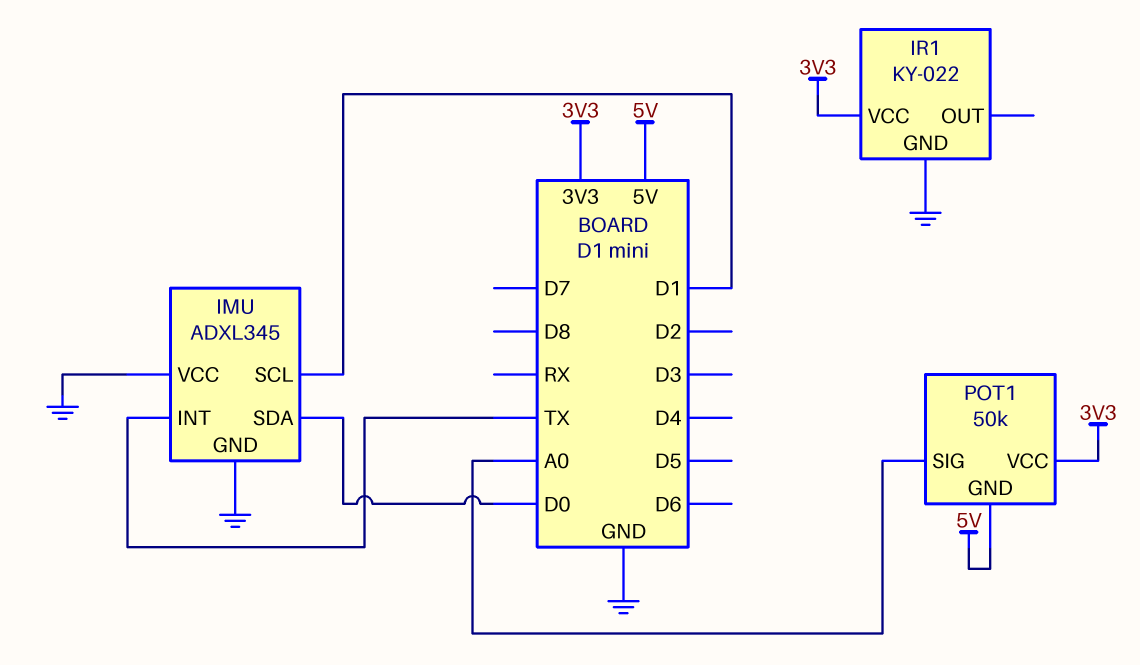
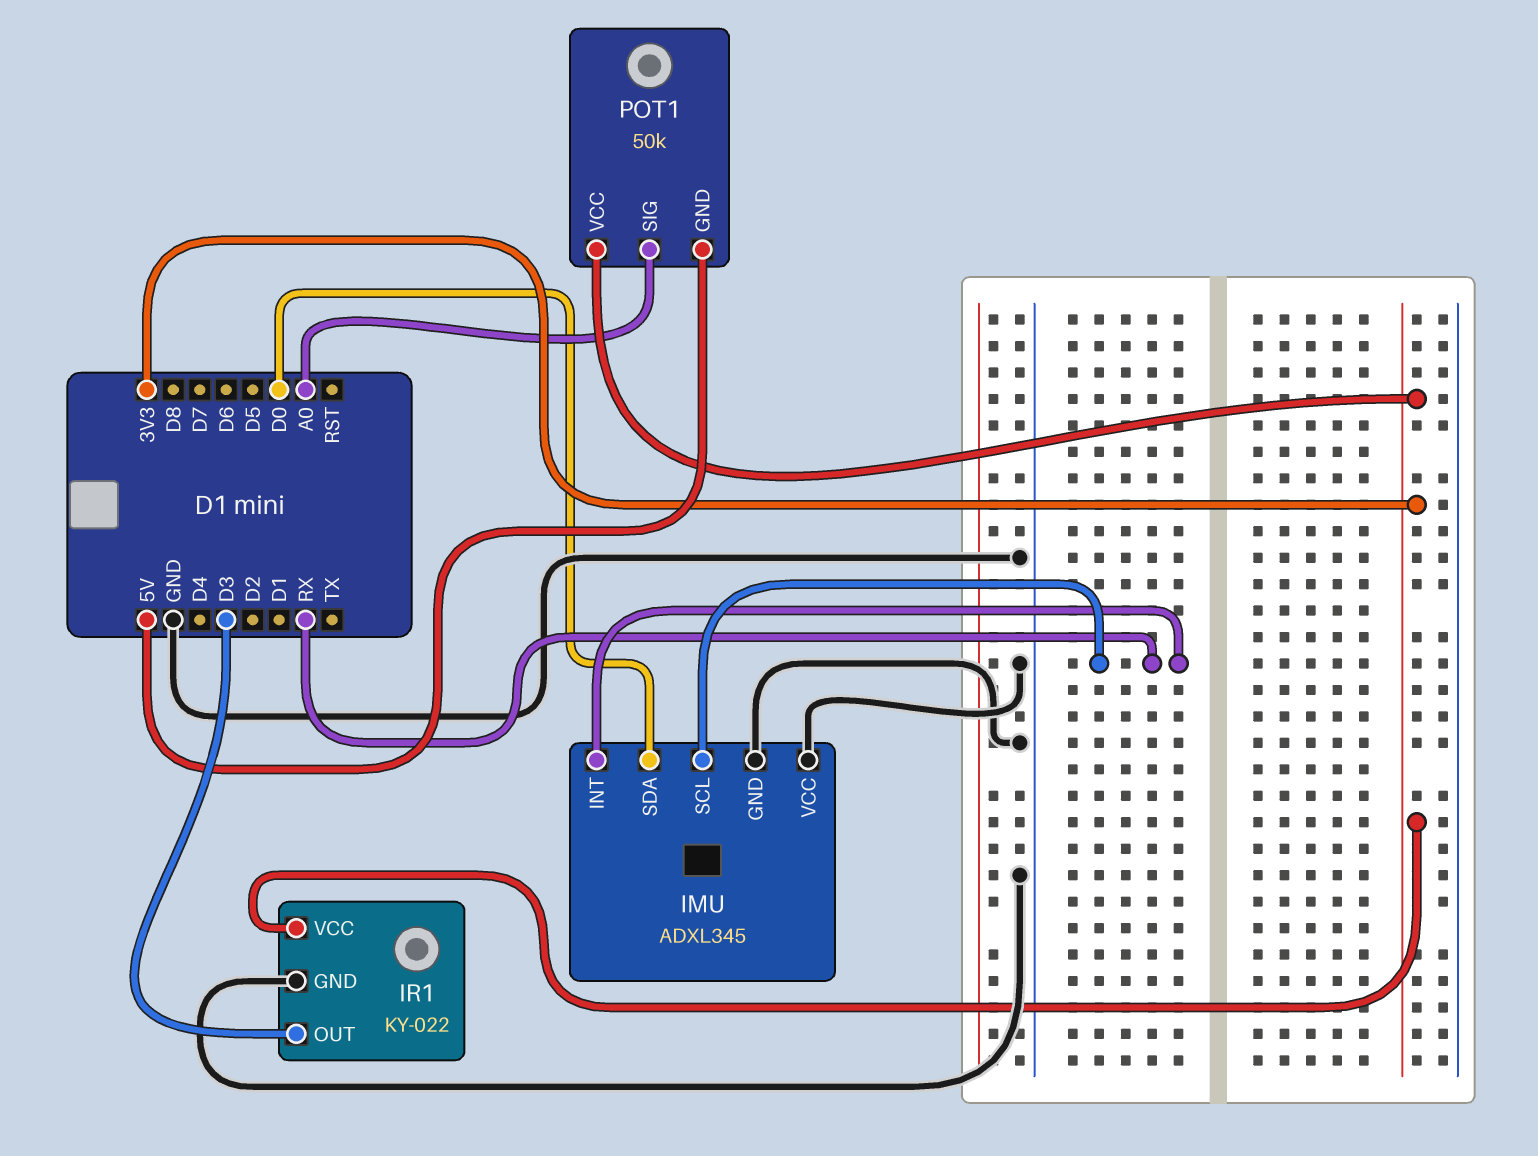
IMU pin INT: TX -> RX
IMU pin SCL: D1 -> RX
IR1 pin OUT: none -> D3

